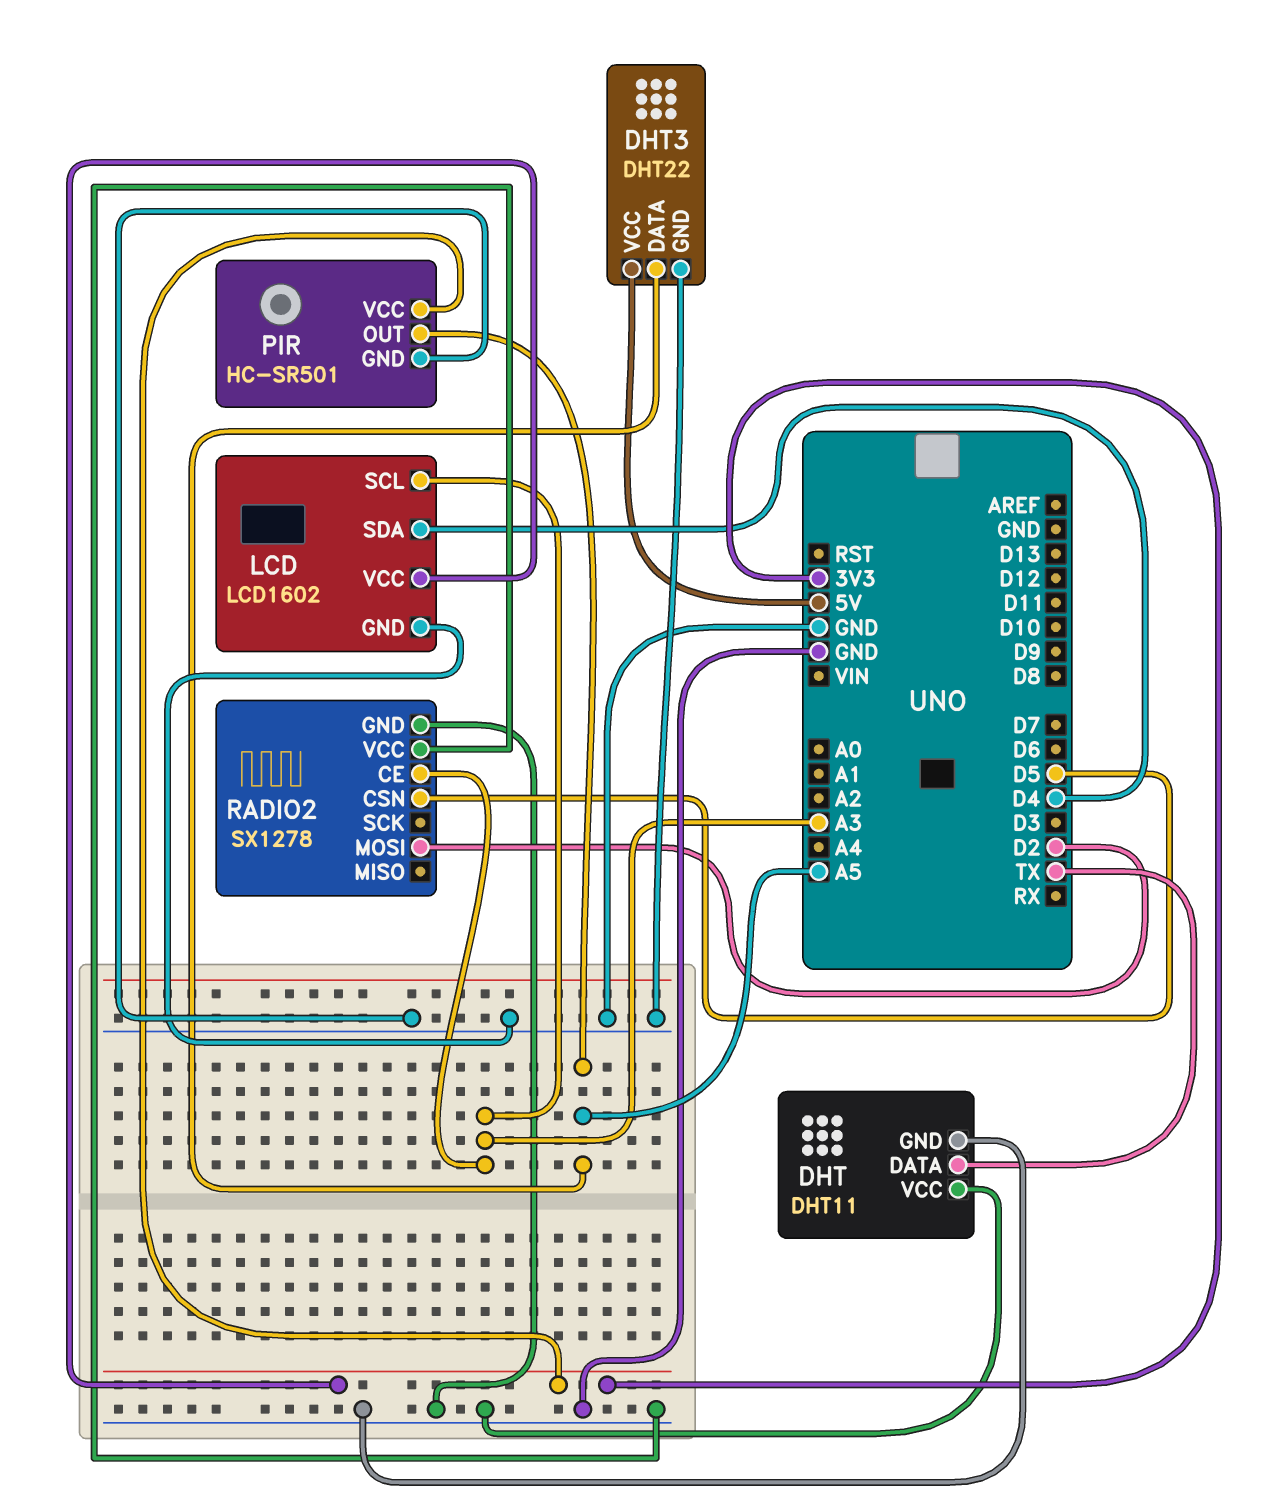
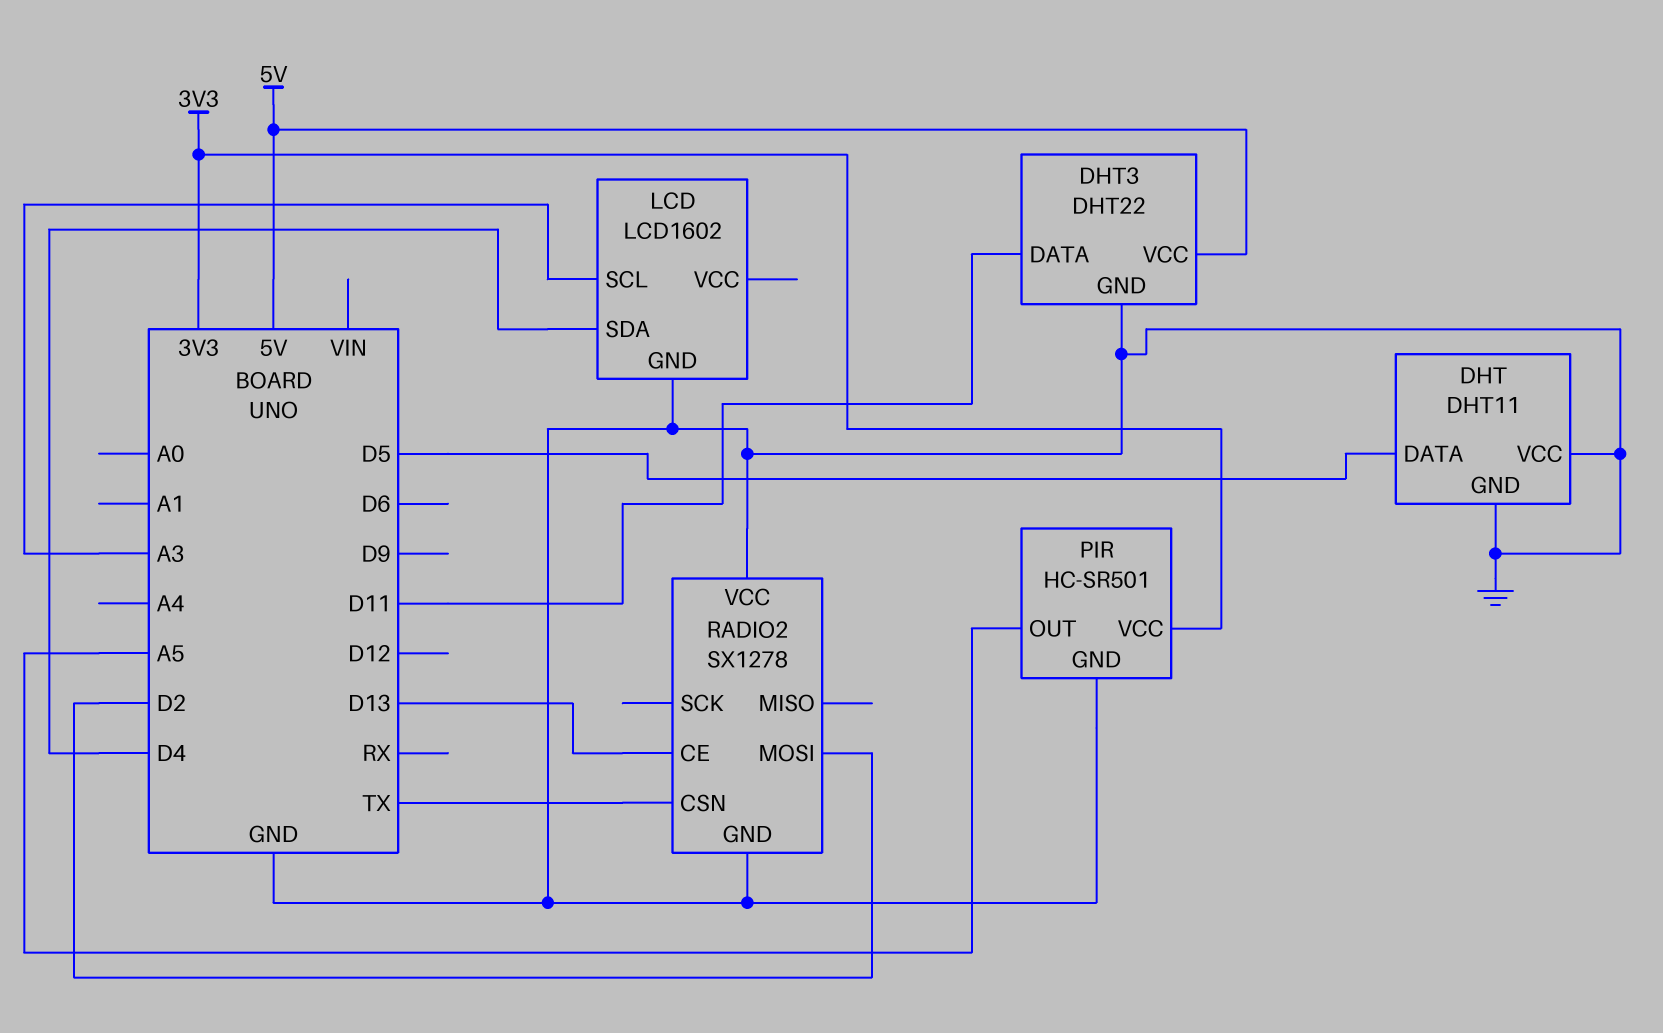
DHT pin DATA: TX -> D5
DHT3 pin DATA: A5 -> D11
LCD pin VCC: 3V3 -> none
RADIO2 pin CE: A3 -> D13
RADIO2 pin CSN: D5 -> TX

